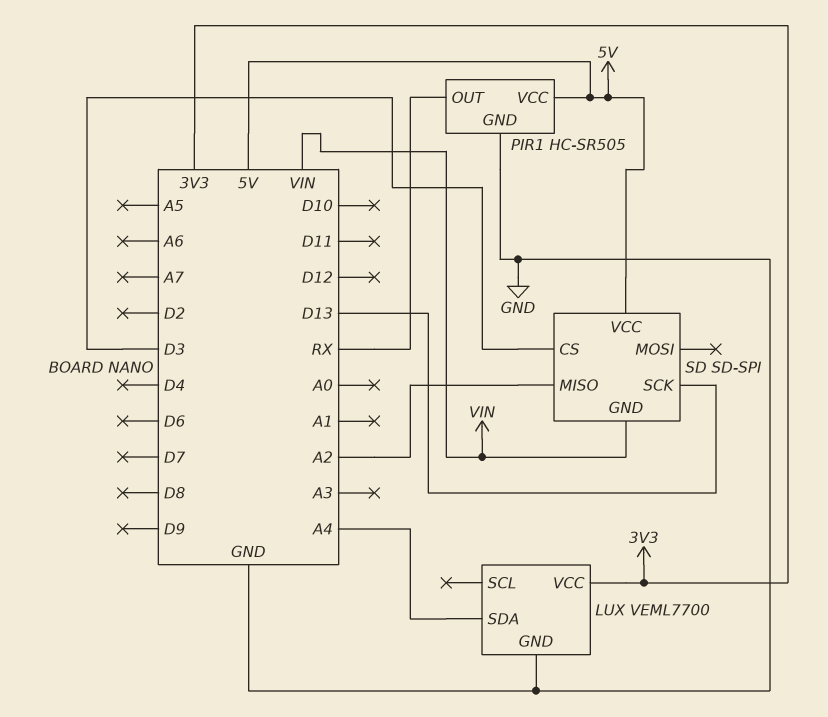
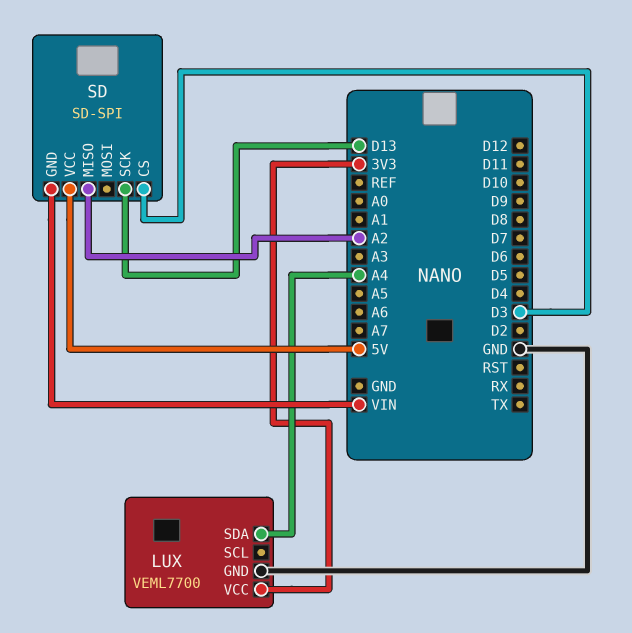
PIR1: HC-SR505 -> none
PIR1 pin GND: GND -> none
PIR1 pin OUT: RX -> none
PIR1 pin VCC: 5V -> none

